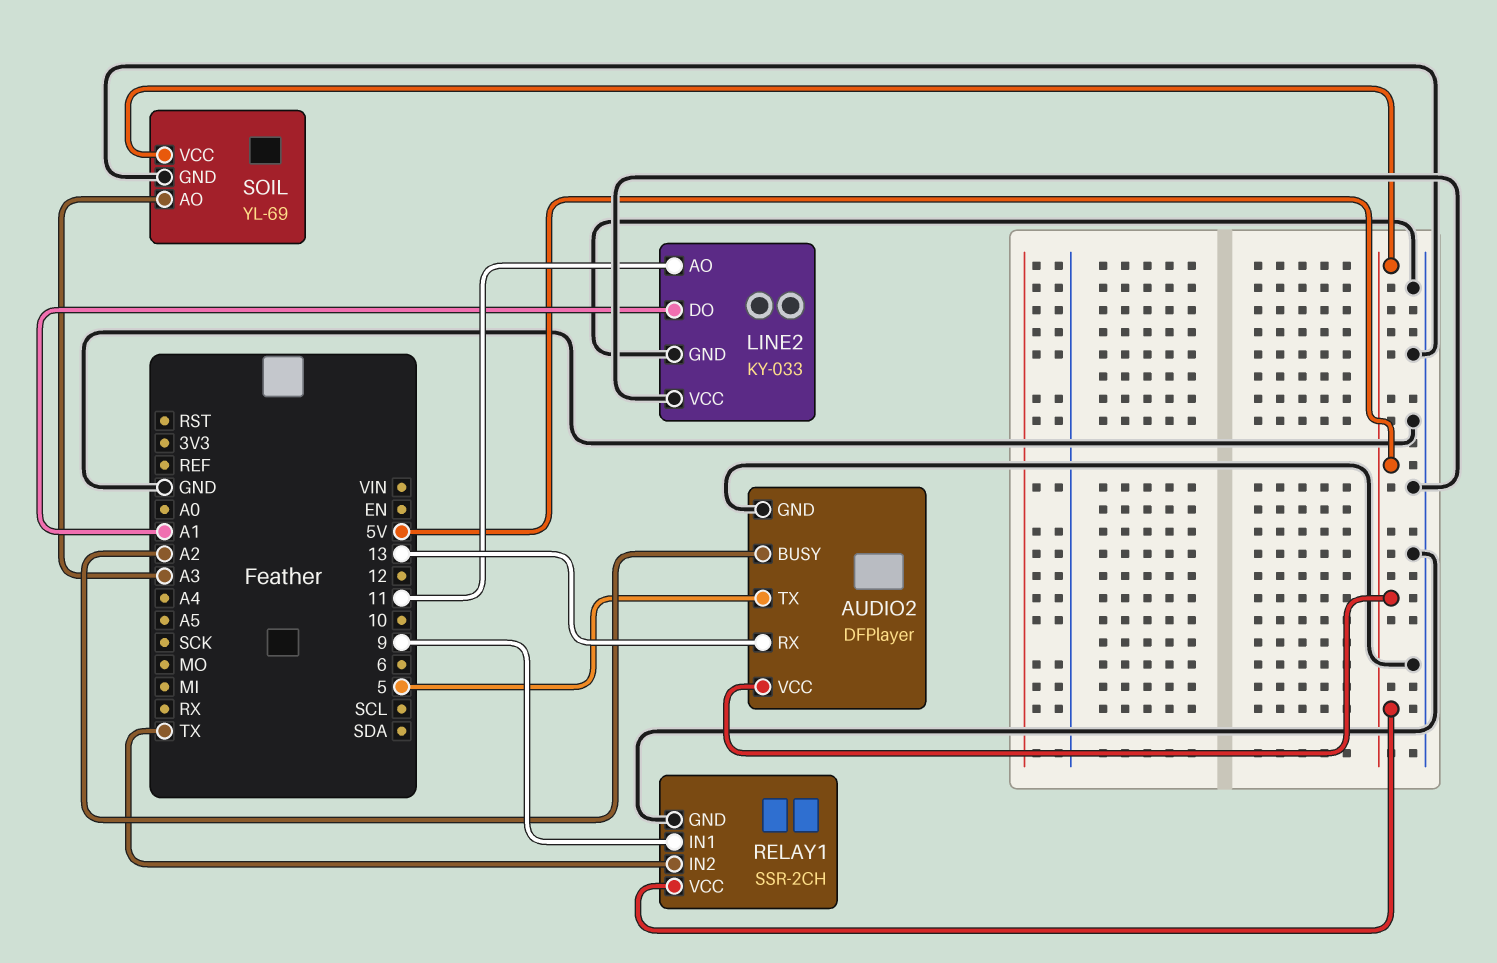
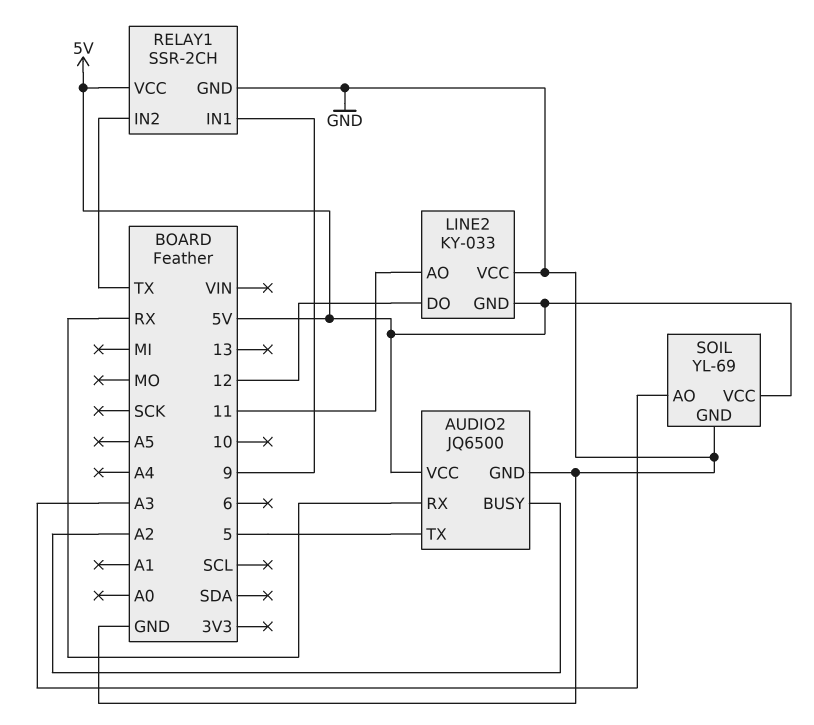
AUDIO2: DFPlayer -> JQ6500
AUDIO2 pin RX: 13 -> RX
LINE2 pin DO: A1 -> 12
LINE2 pin GND: GND -> 5V

